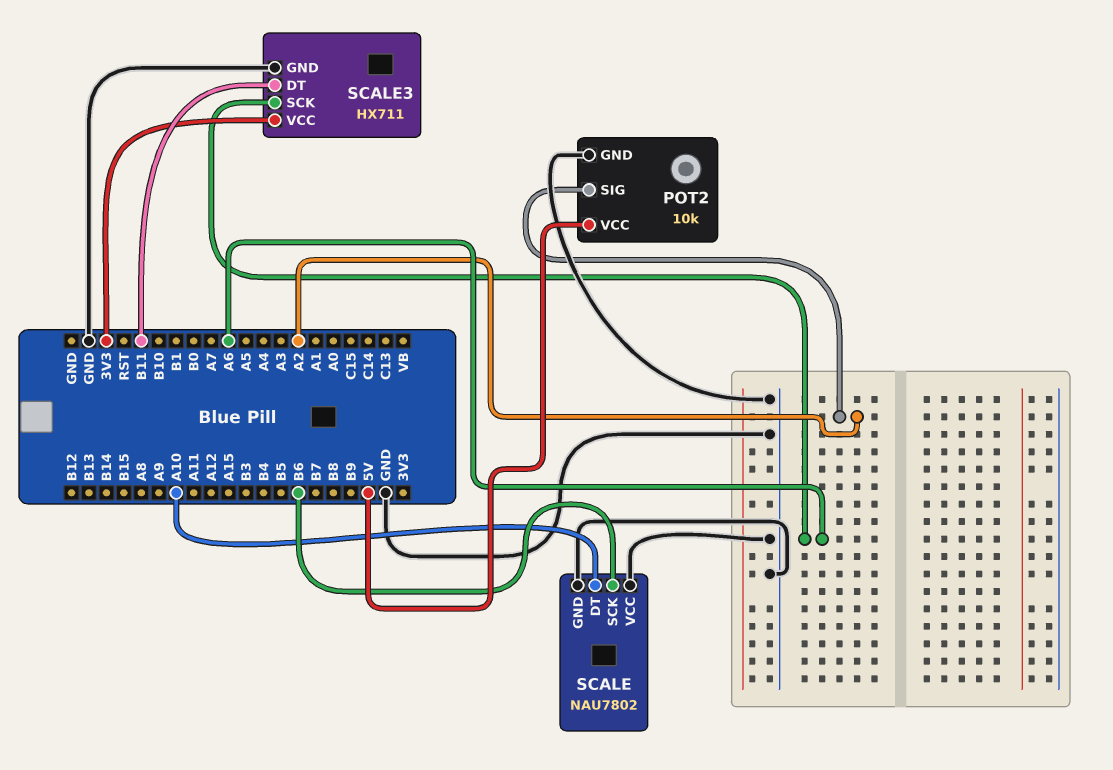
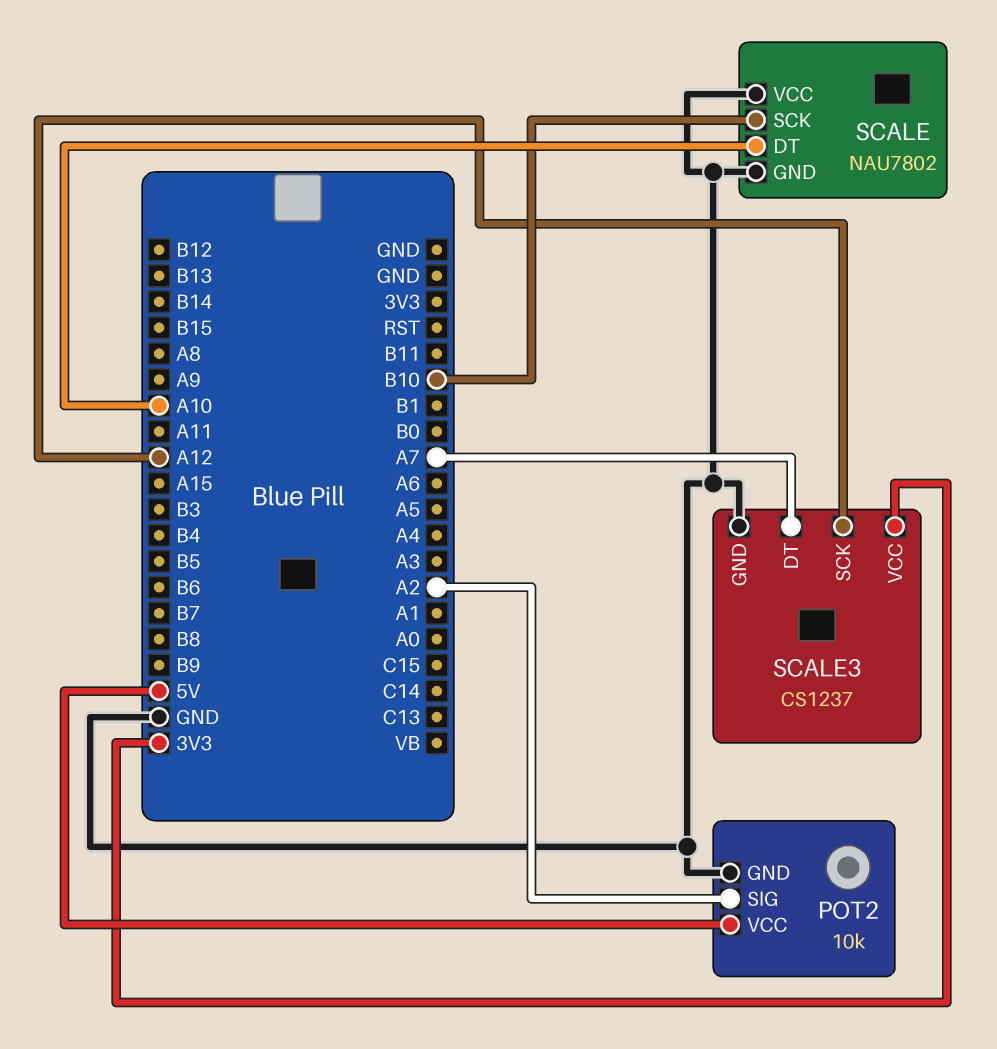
SCALE pin SCK: B6 -> B10
SCALE3: HX711 -> CS1237
SCALE3 pin DT: B11 -> A7
SCALE3 pin SCK: A6 -> A12

